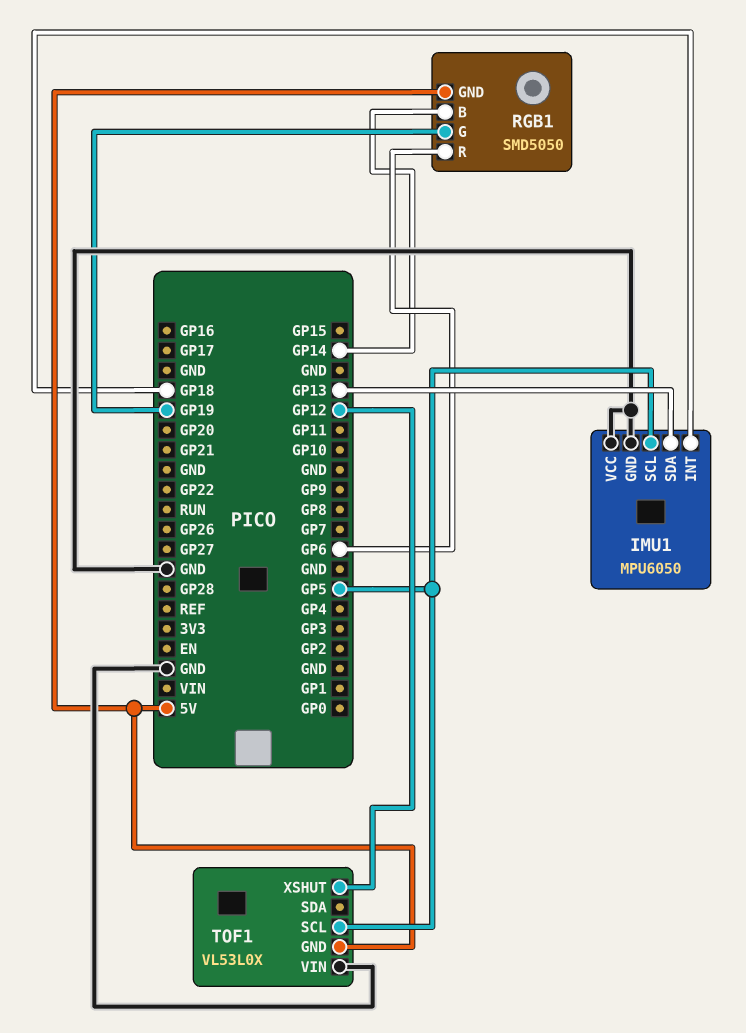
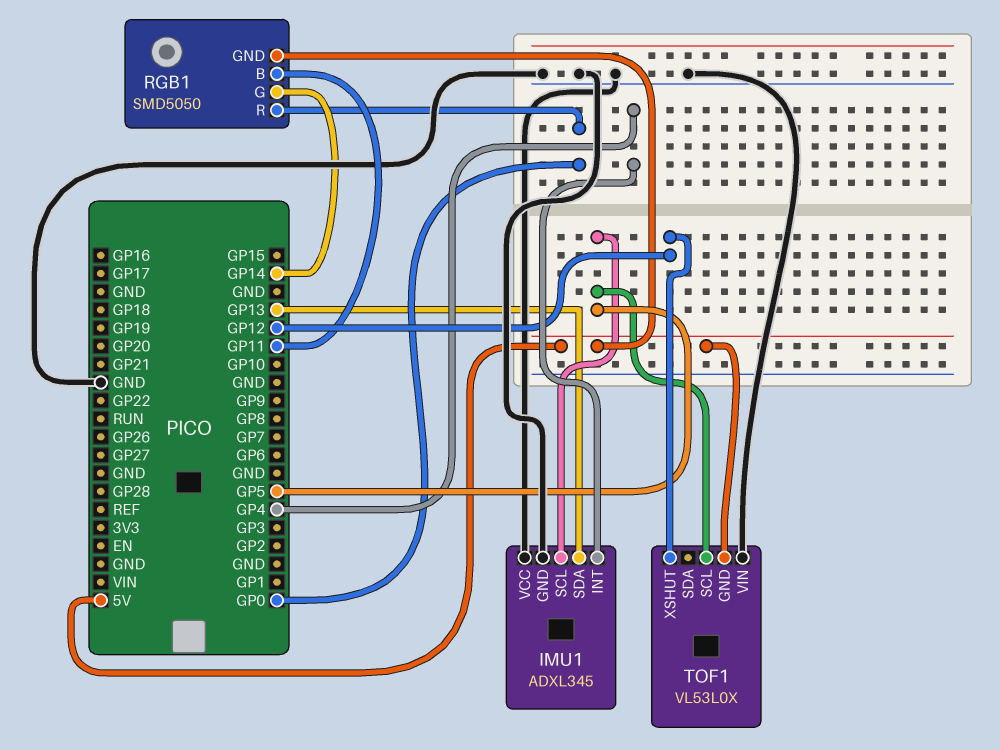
IMU1: MPU6050 -> ADXL345
IMU1 pin INT: GP18 -> GP4
RGB1 pin B: GP14 -> GP11
RGB1 pin G: GP19 -> GP14
RGB1 pin R: GP6 -> GP0

